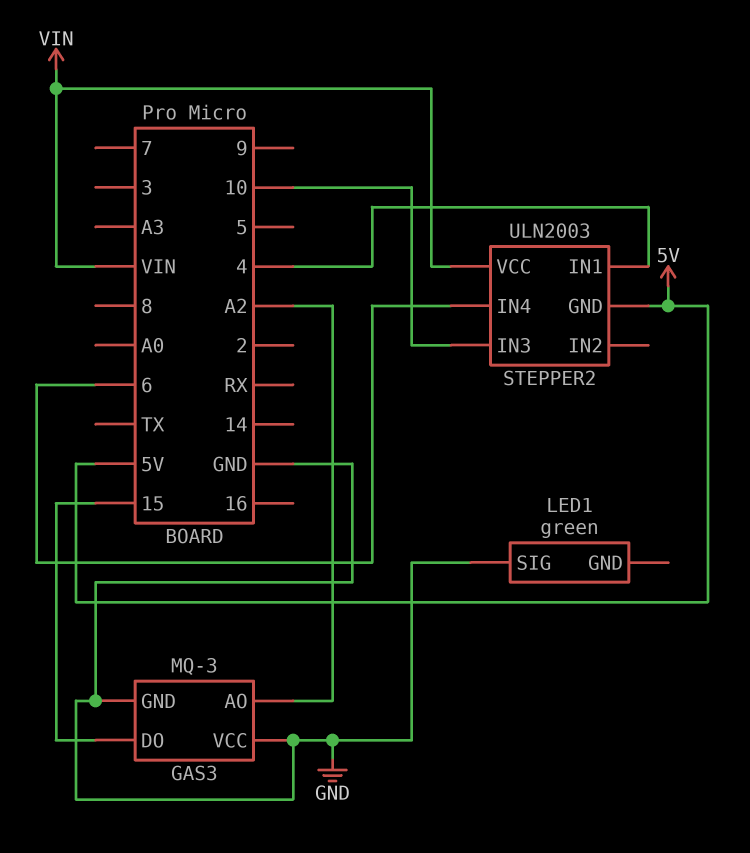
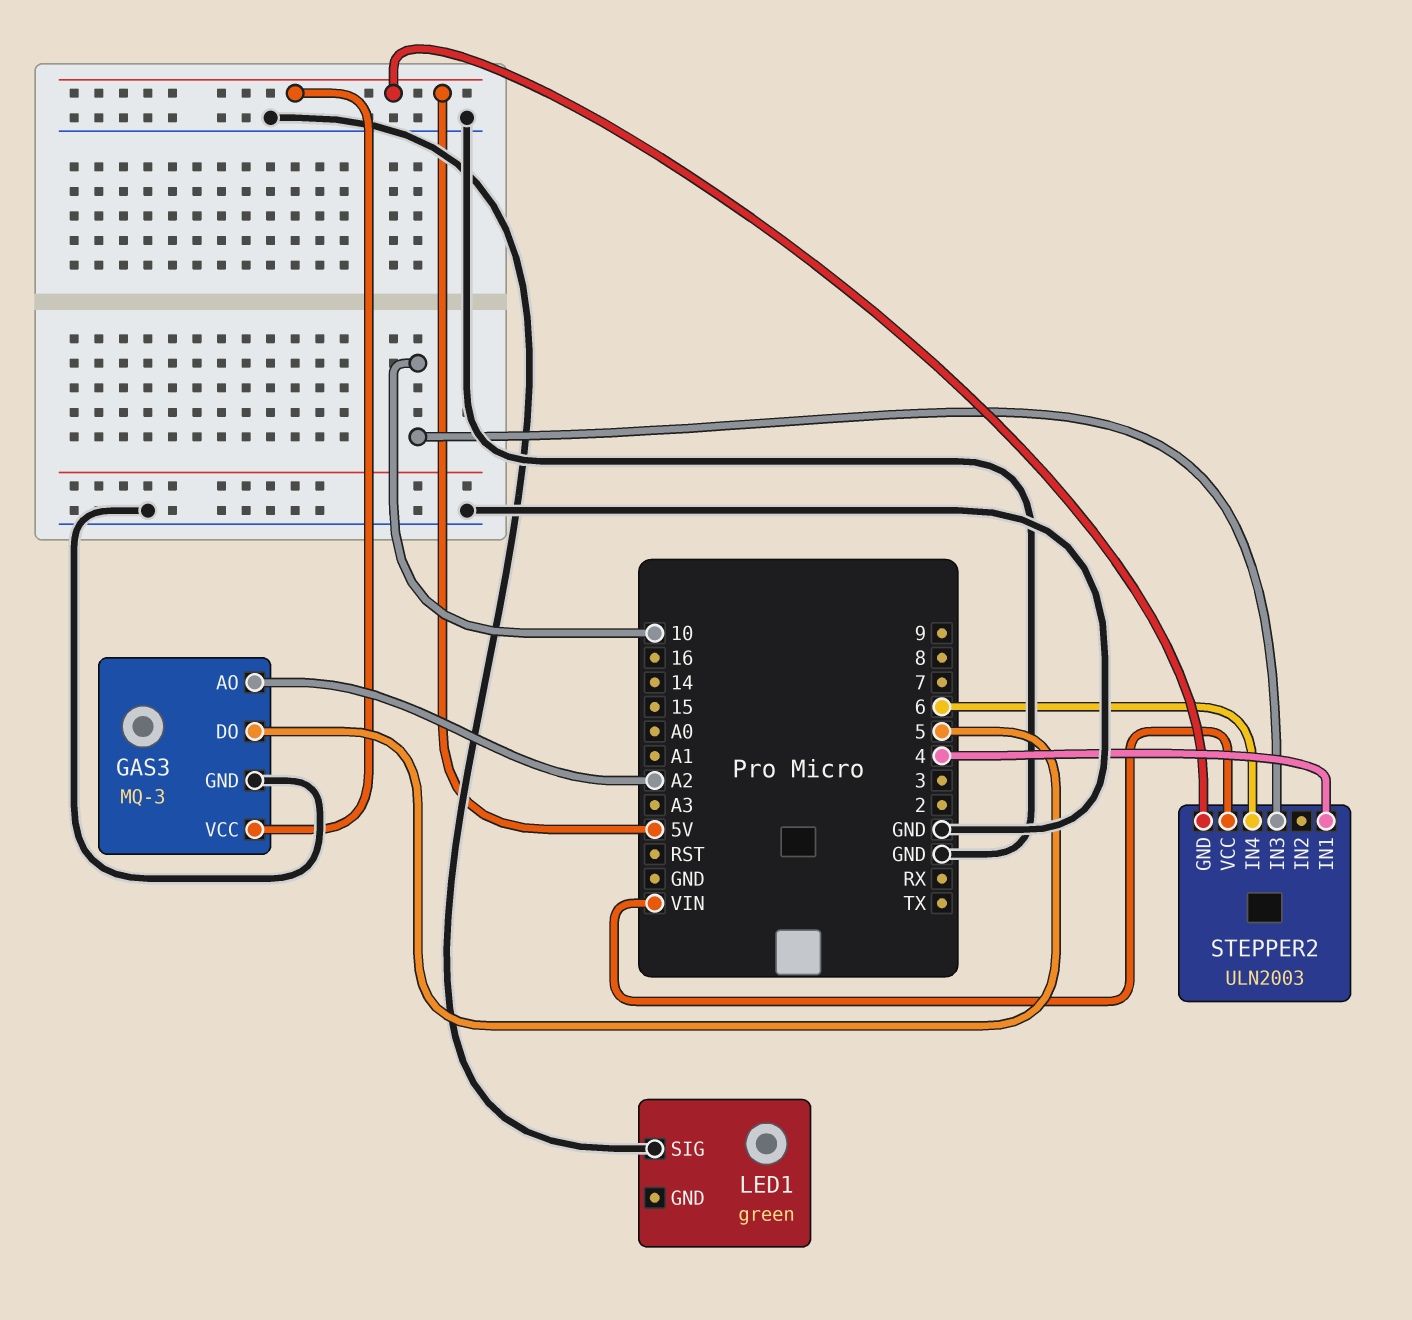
GAS3 pin DO: 15 -> 5
GAS3 pin VCC: GND -> 5V

